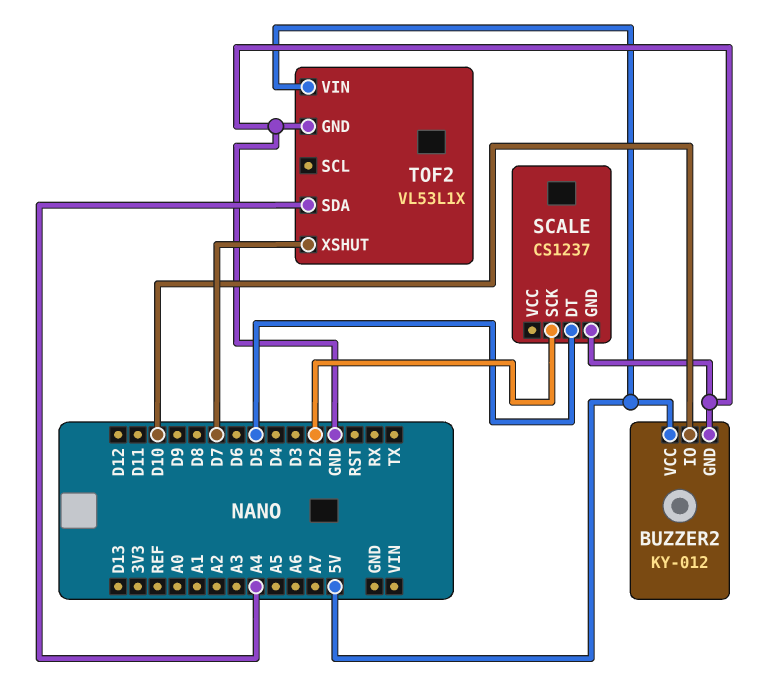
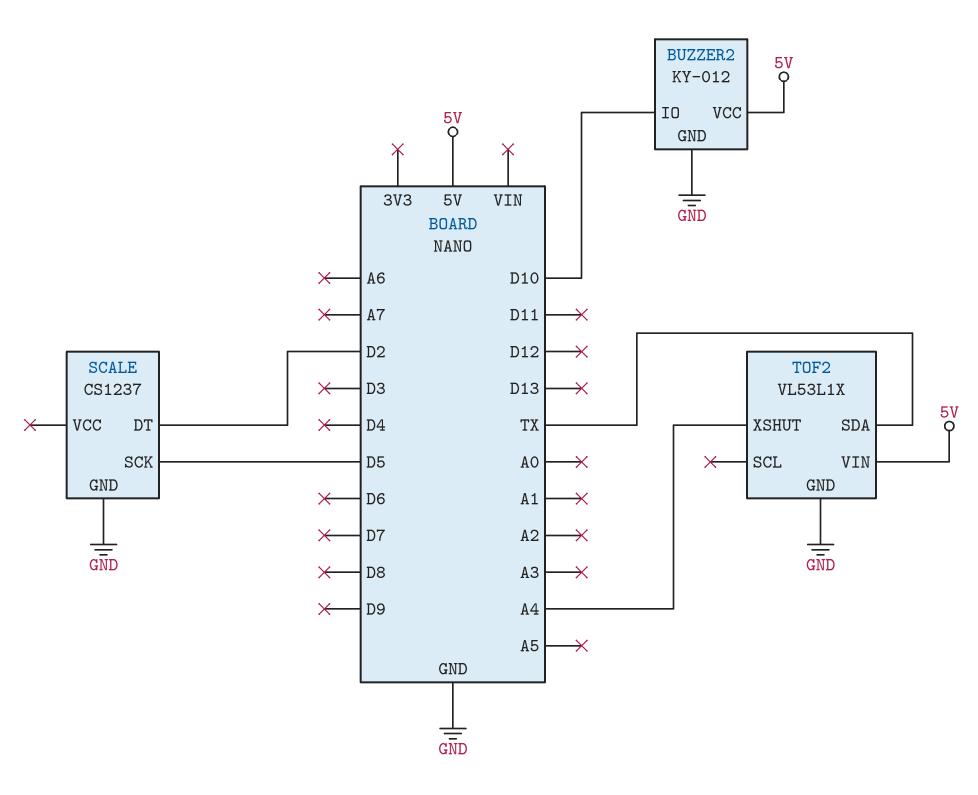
SCALE pin DT: D5 -> D2
SCALE pin SCK: D2 -> D5
TOF2 pin SDA: A4 -> TX
TOF2 pin XSHUT: D7 -> A4

